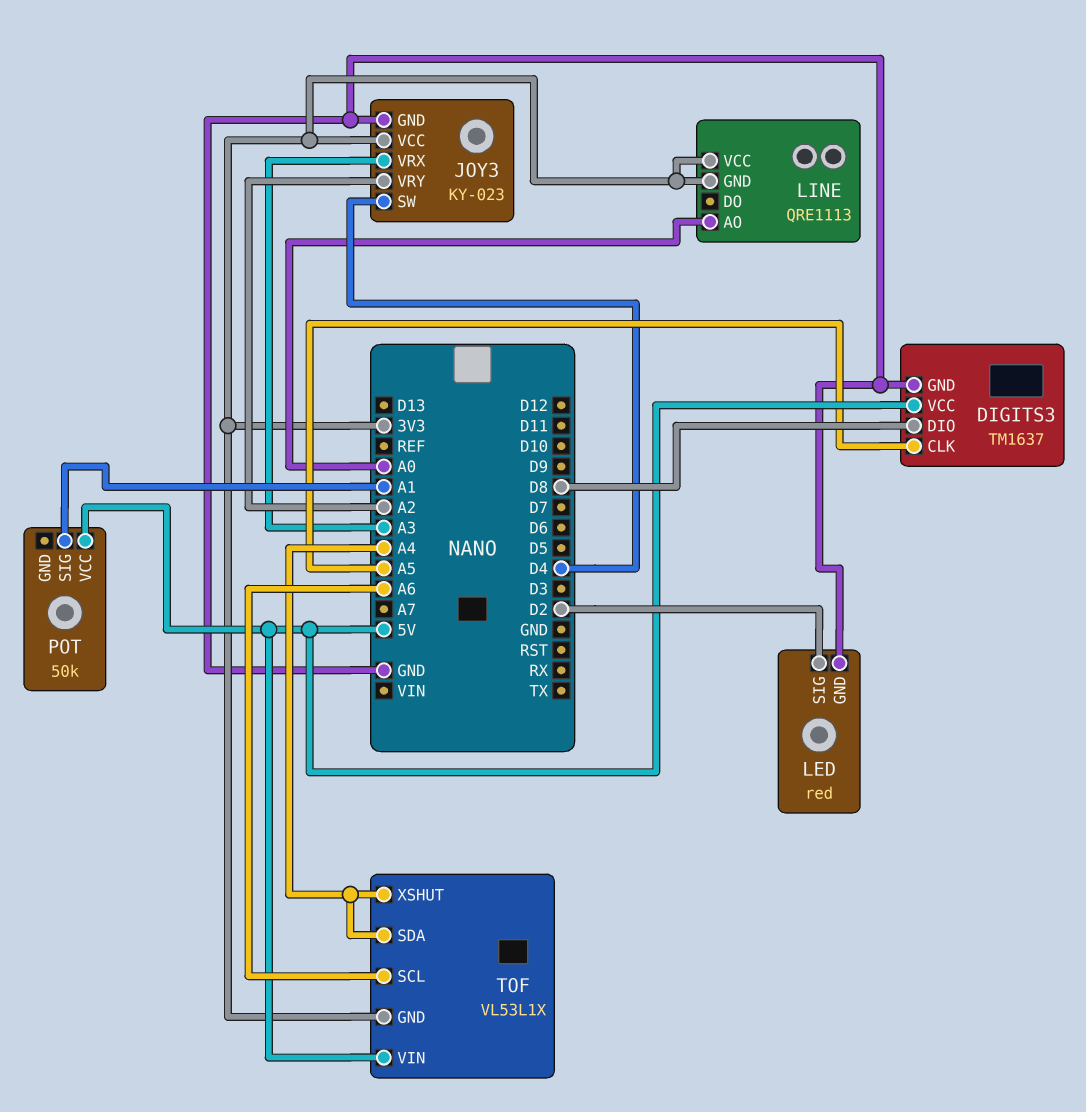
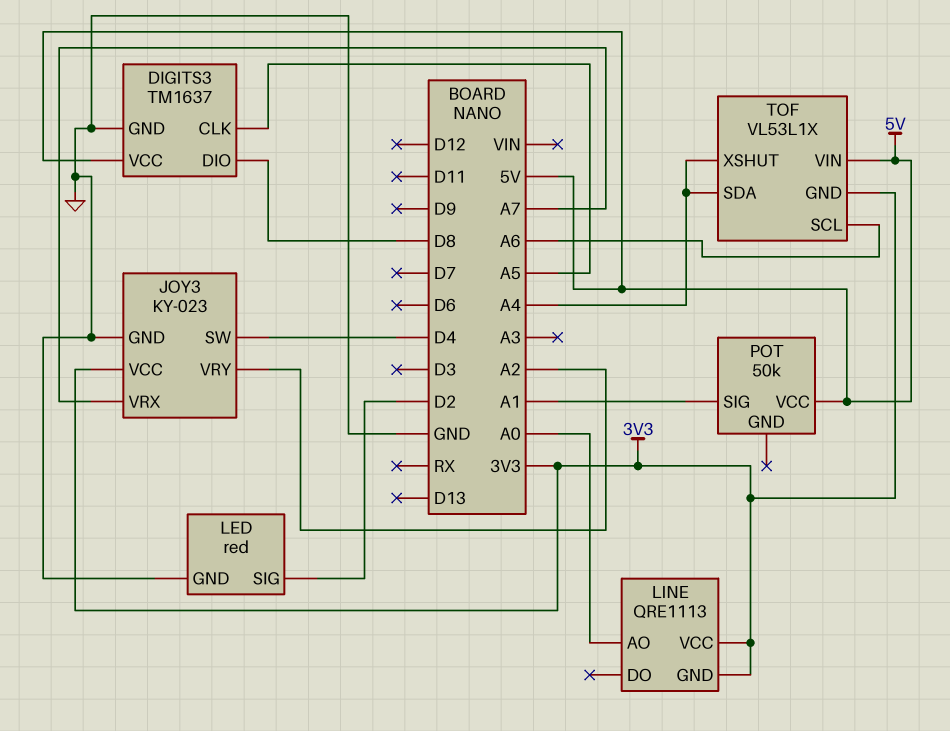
JOY3 pin VRX: A3 -> A7

